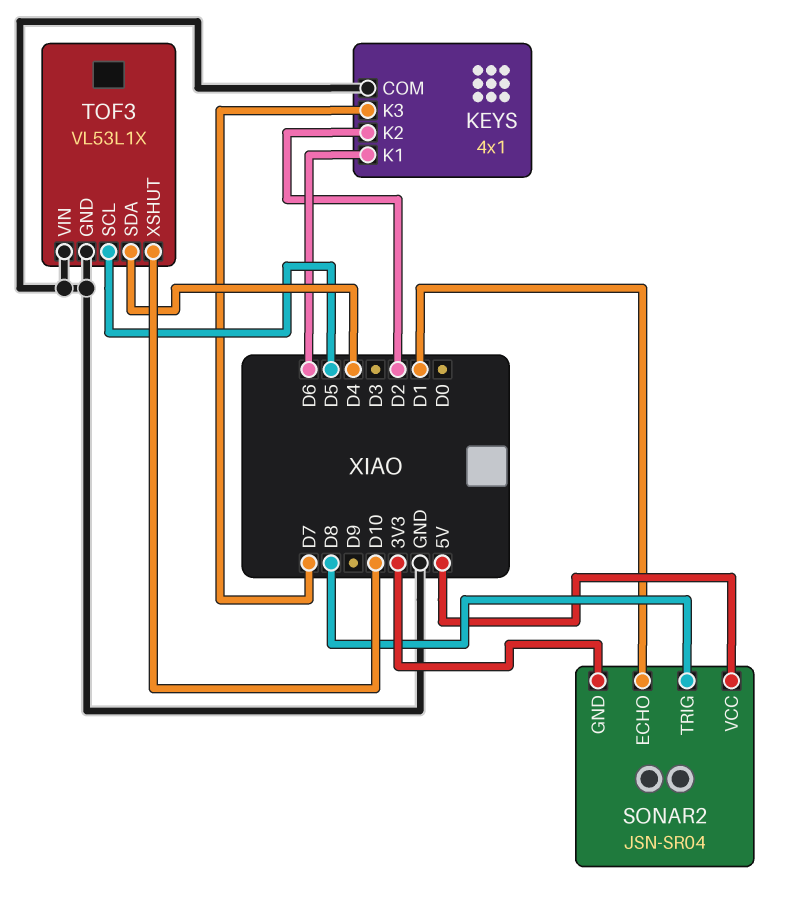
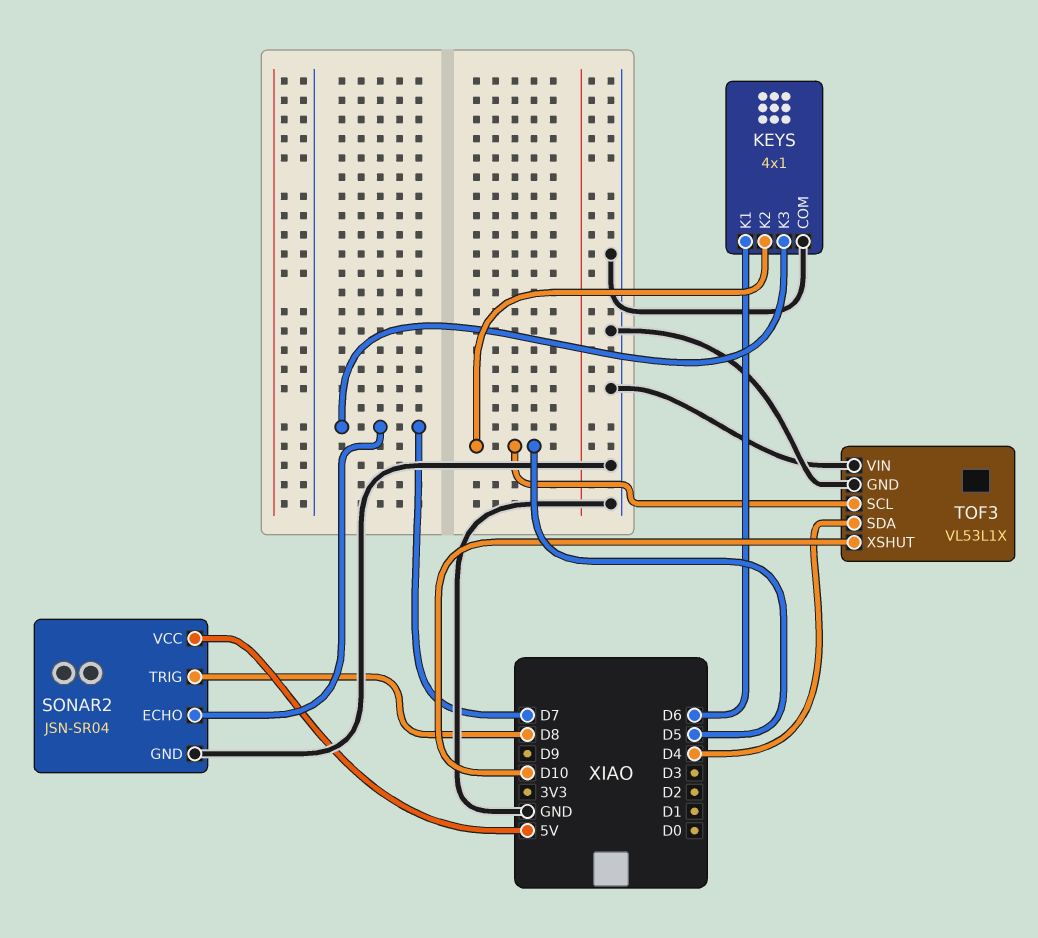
KEYS pin K2: D2 -> D5
SONAR2 pin ECHO: D1 -> D7
SONAR2 pin GND: 3V3 -> GND

